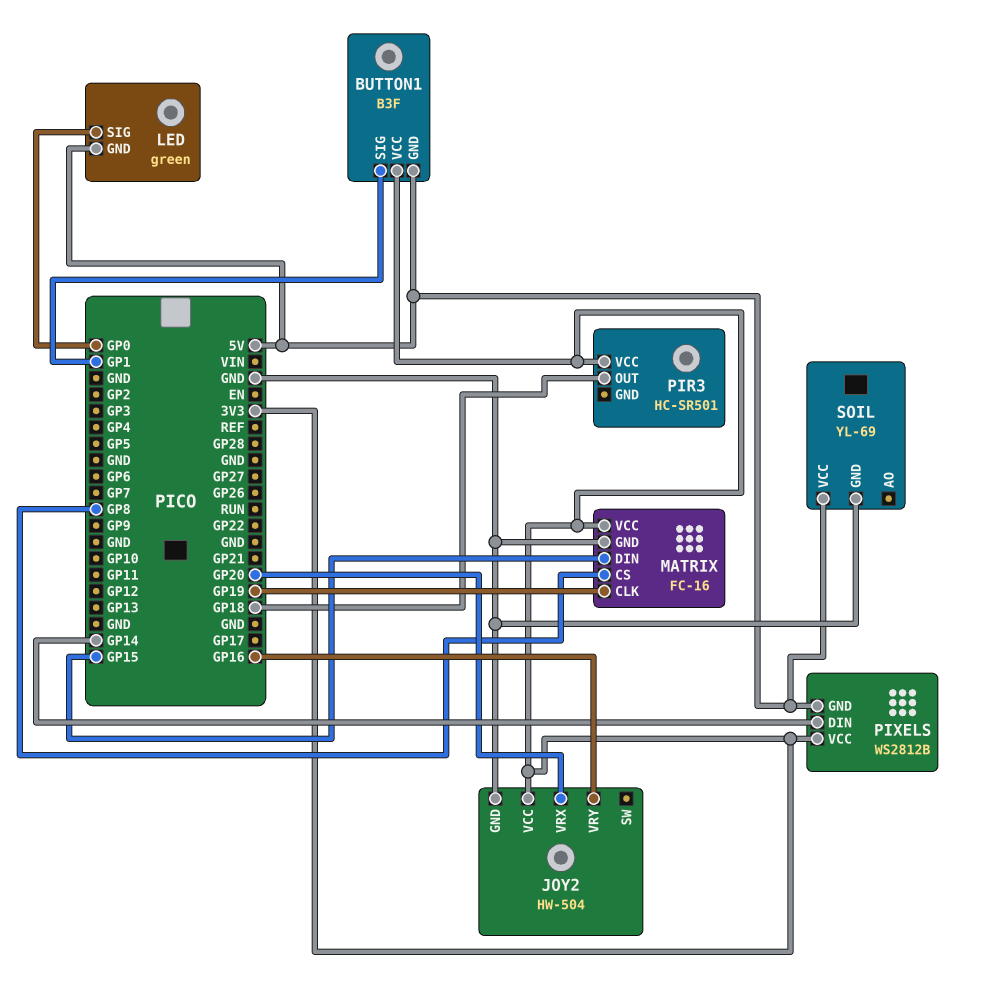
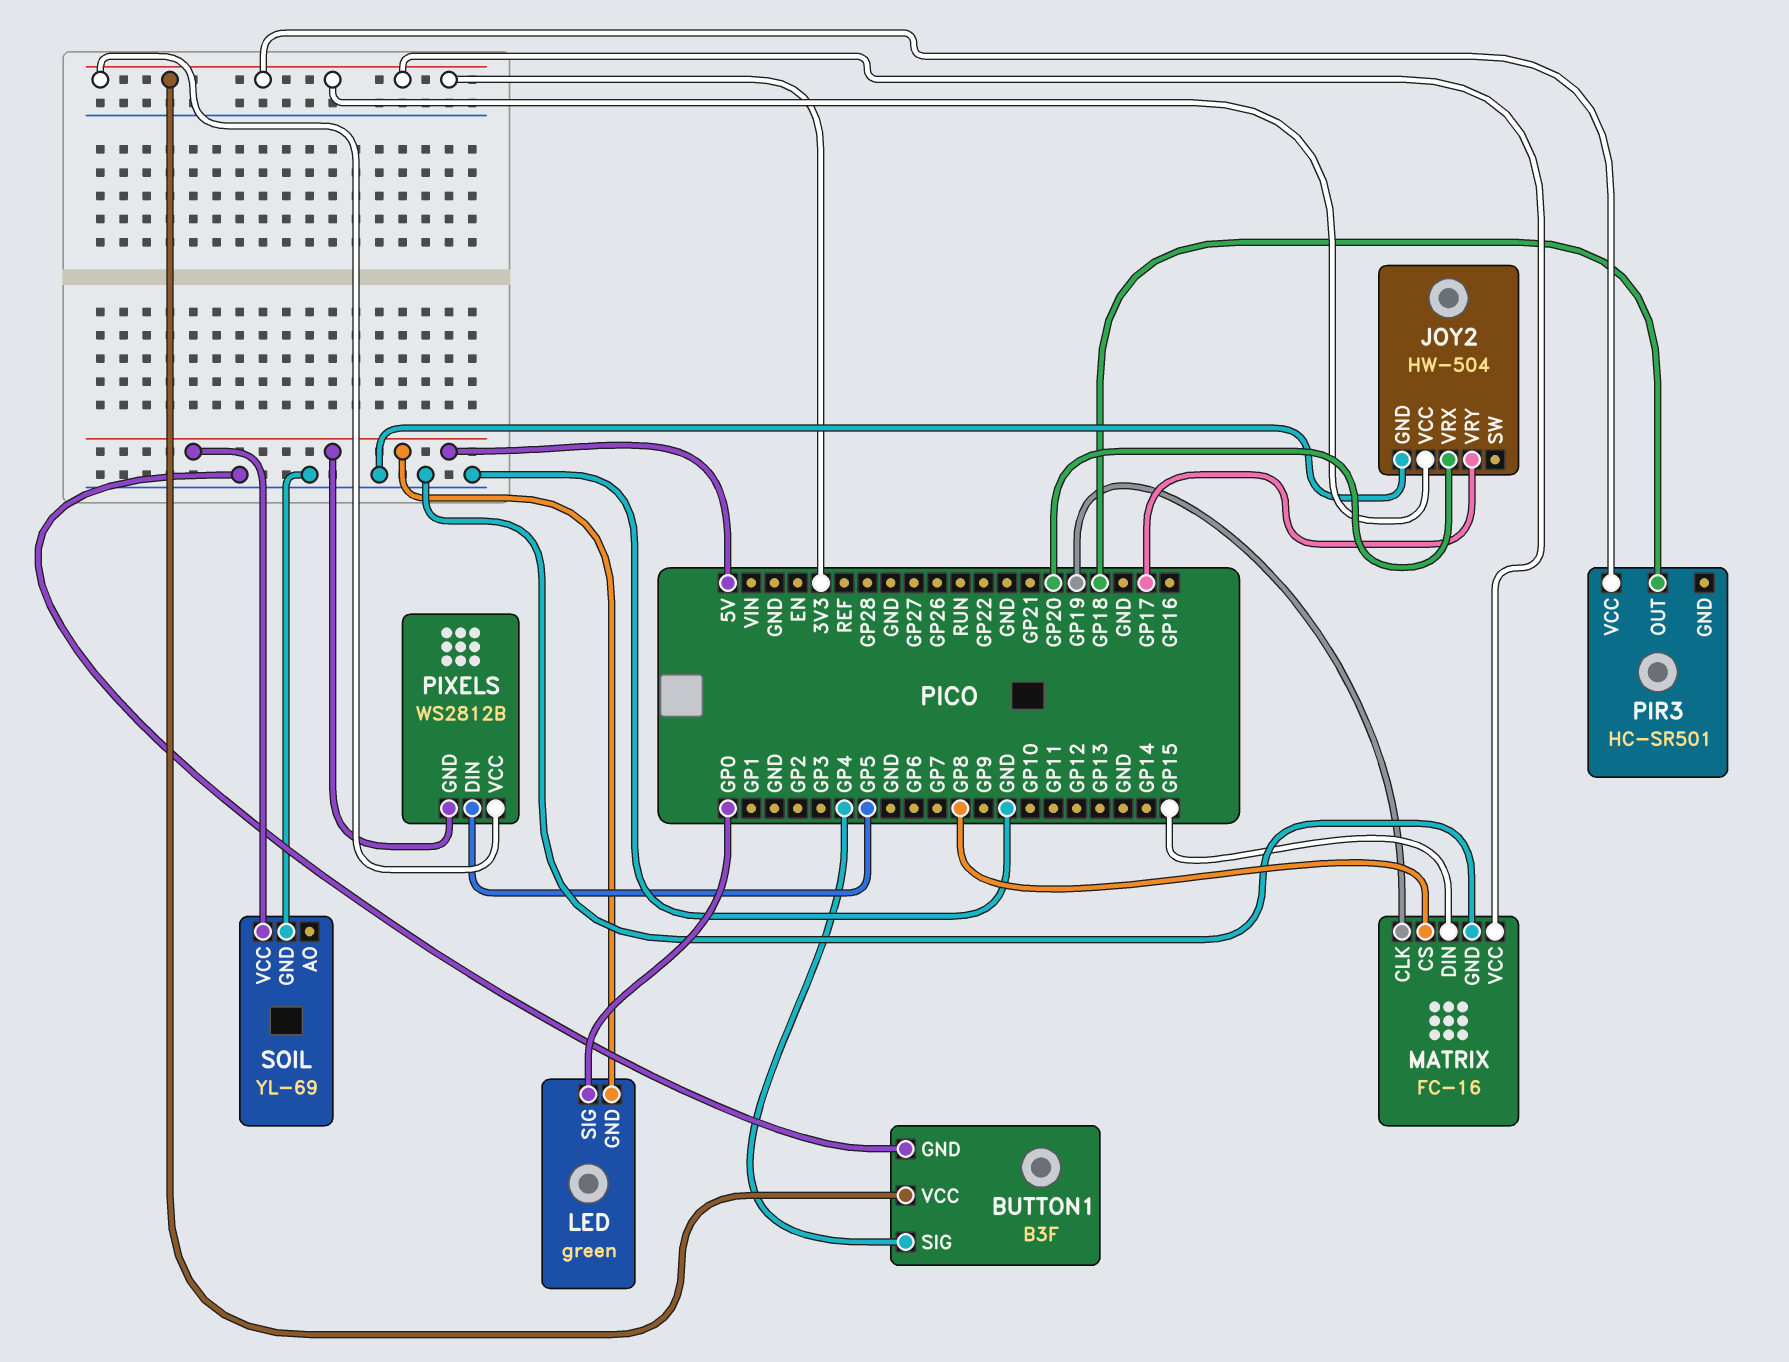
BUTTON1 pin GND: 5V -> GND
BUTTON1 pin SIG: GP1 -> GP4
JOY2 pin VRY: GP16 -> GP17
PIXELS pin DIN: GP14 -> GP5

